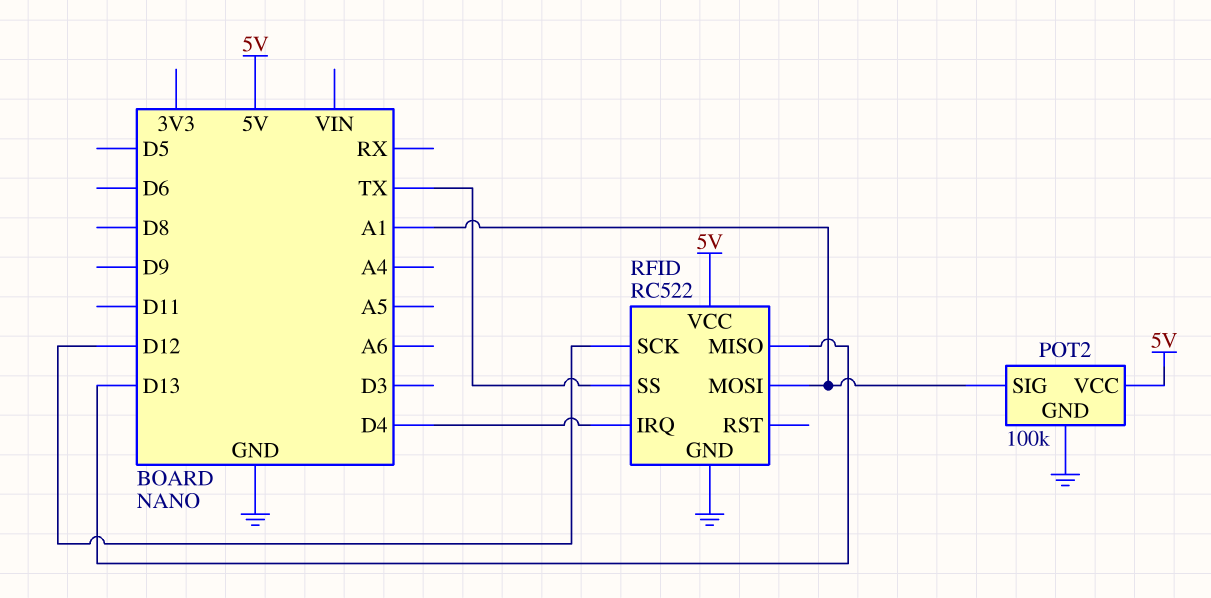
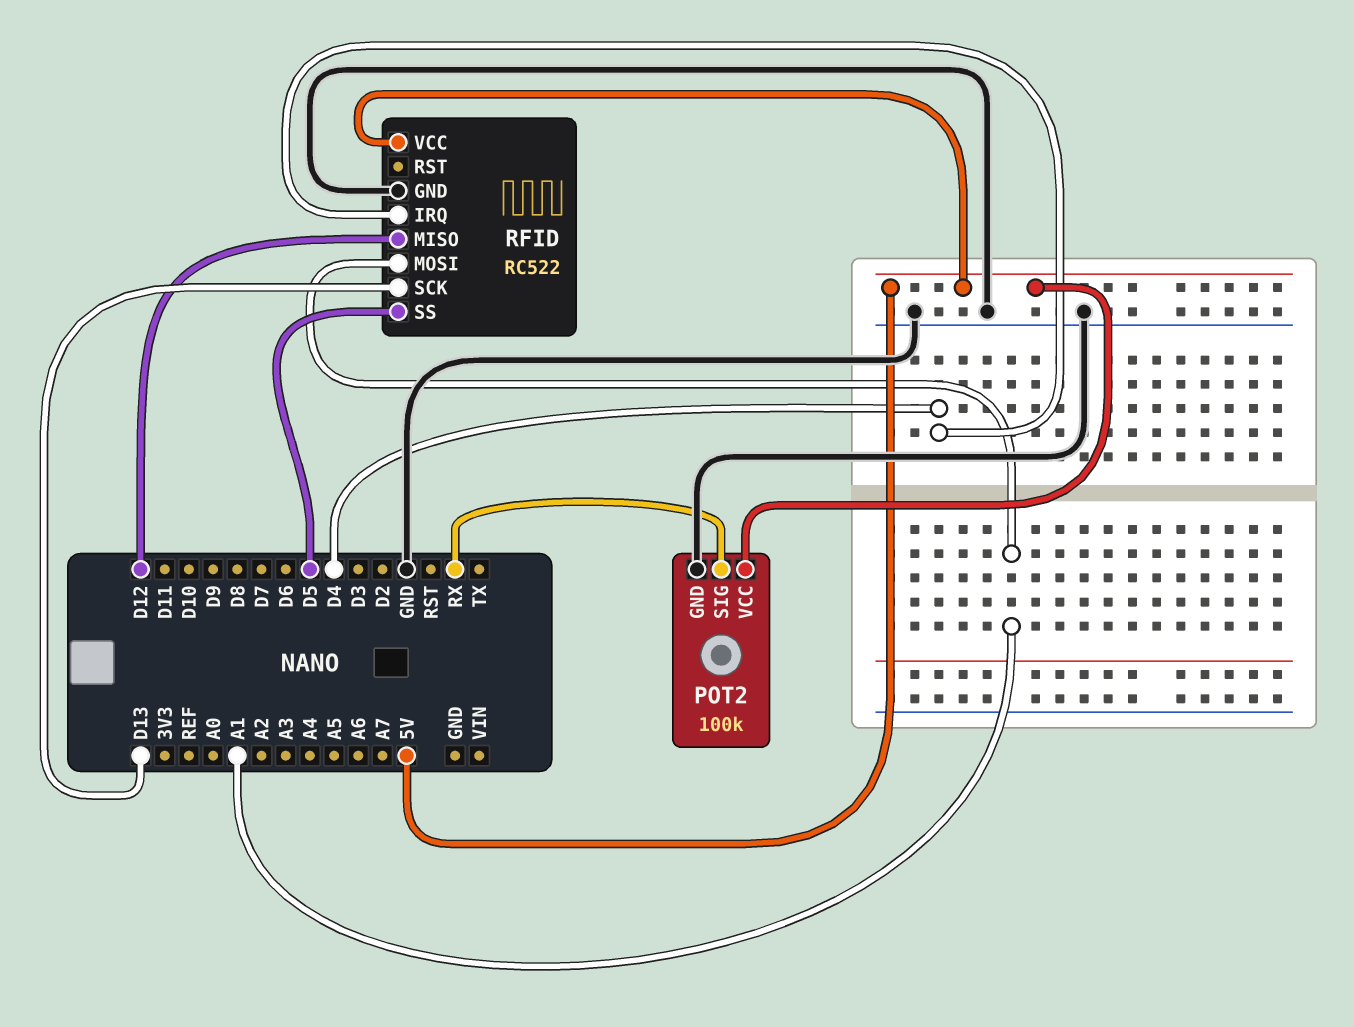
POT2 pin SIG: A1 -> RX
RFID pin MISO: D13 -> D12
RFID pin SCK: D12 -> D13
RFID pin SS: TX -> D5

